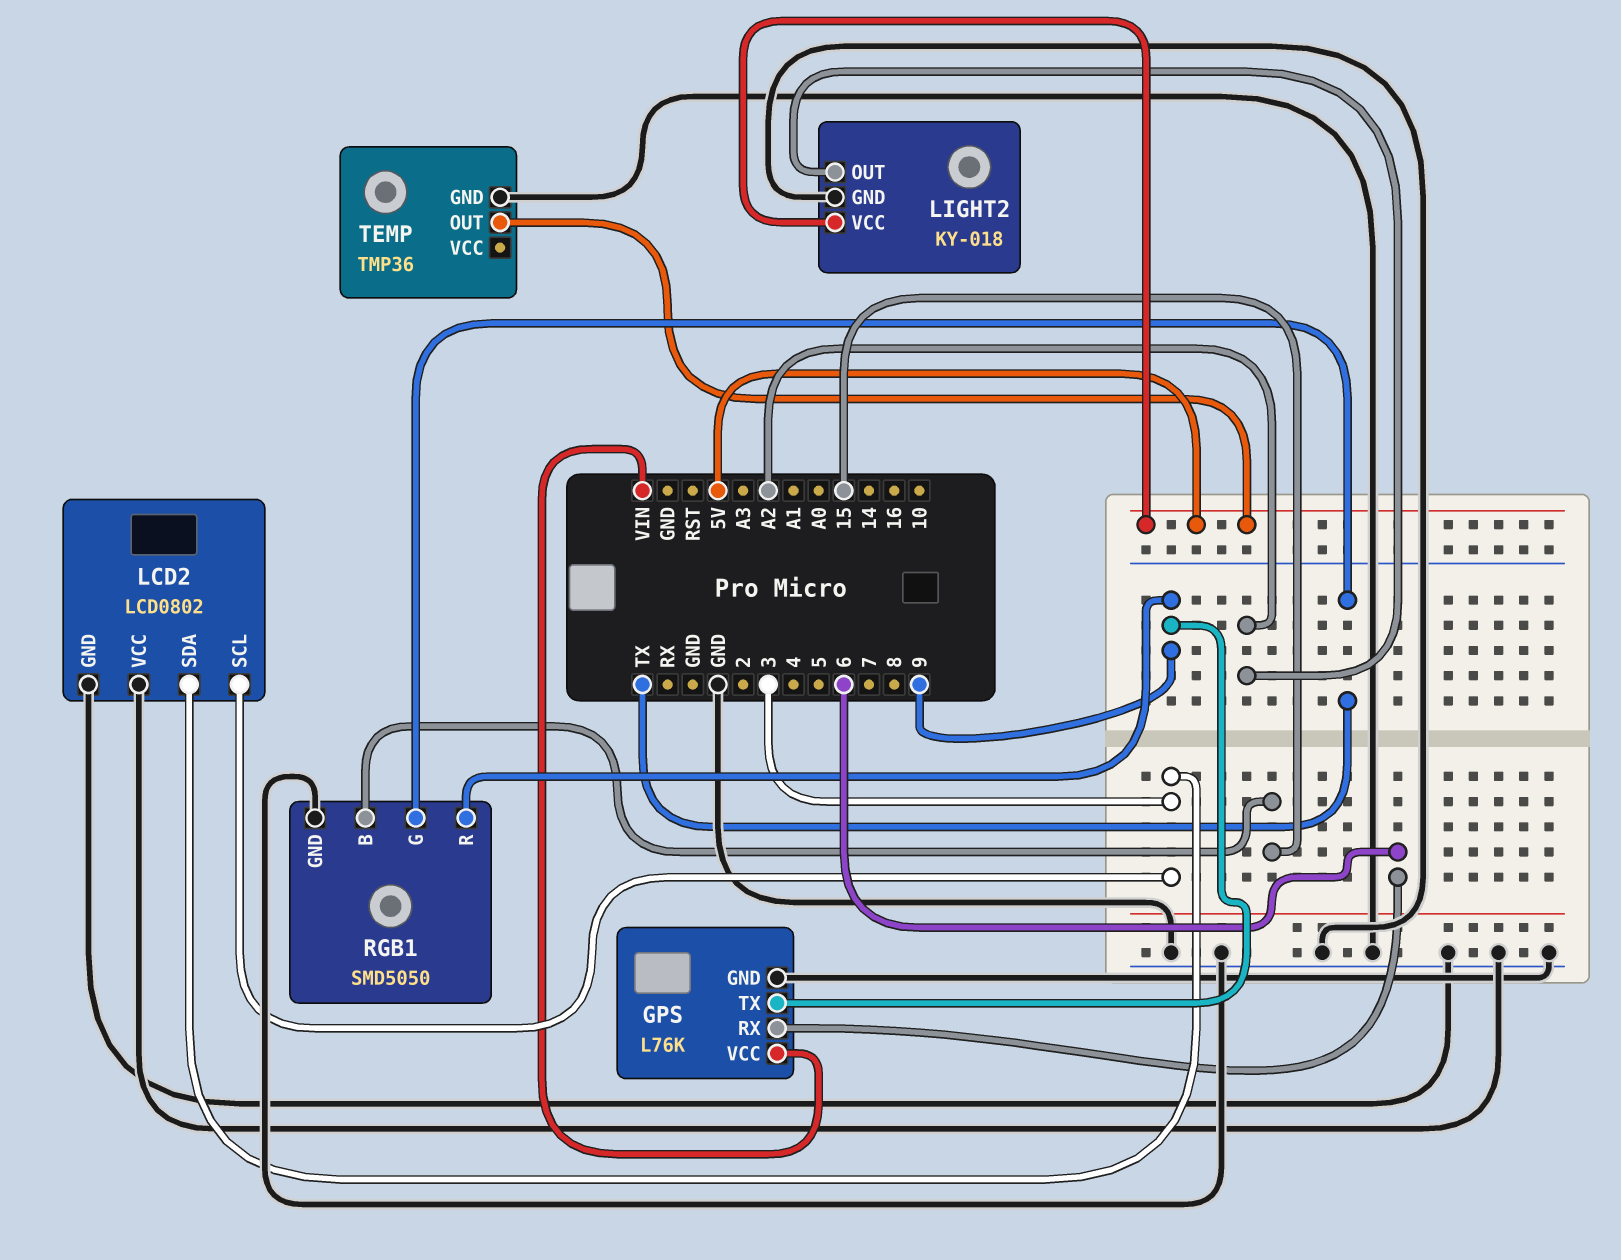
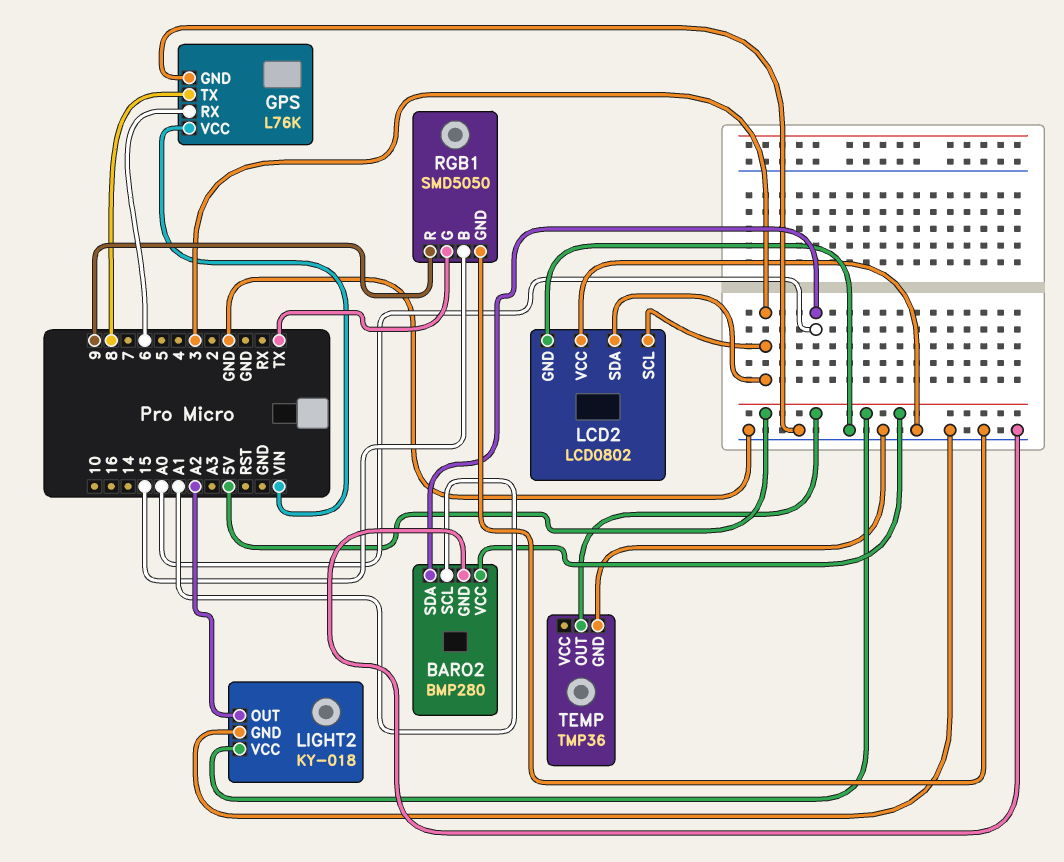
BARO2: none -> BMP280
BARO2 pin GND: none -> GND
BARO2 pin SCL: none -> A1
BARO2 pin SDA: none -> A0
BARO2 pin VCC: none -> 5V
GPS pin TX: 9 -> 8

